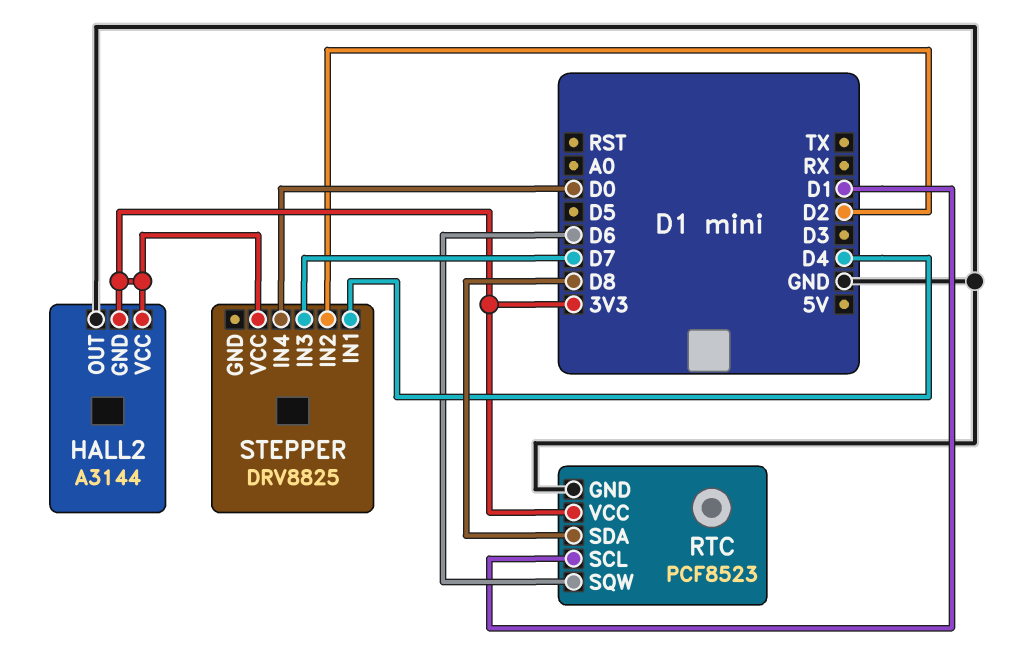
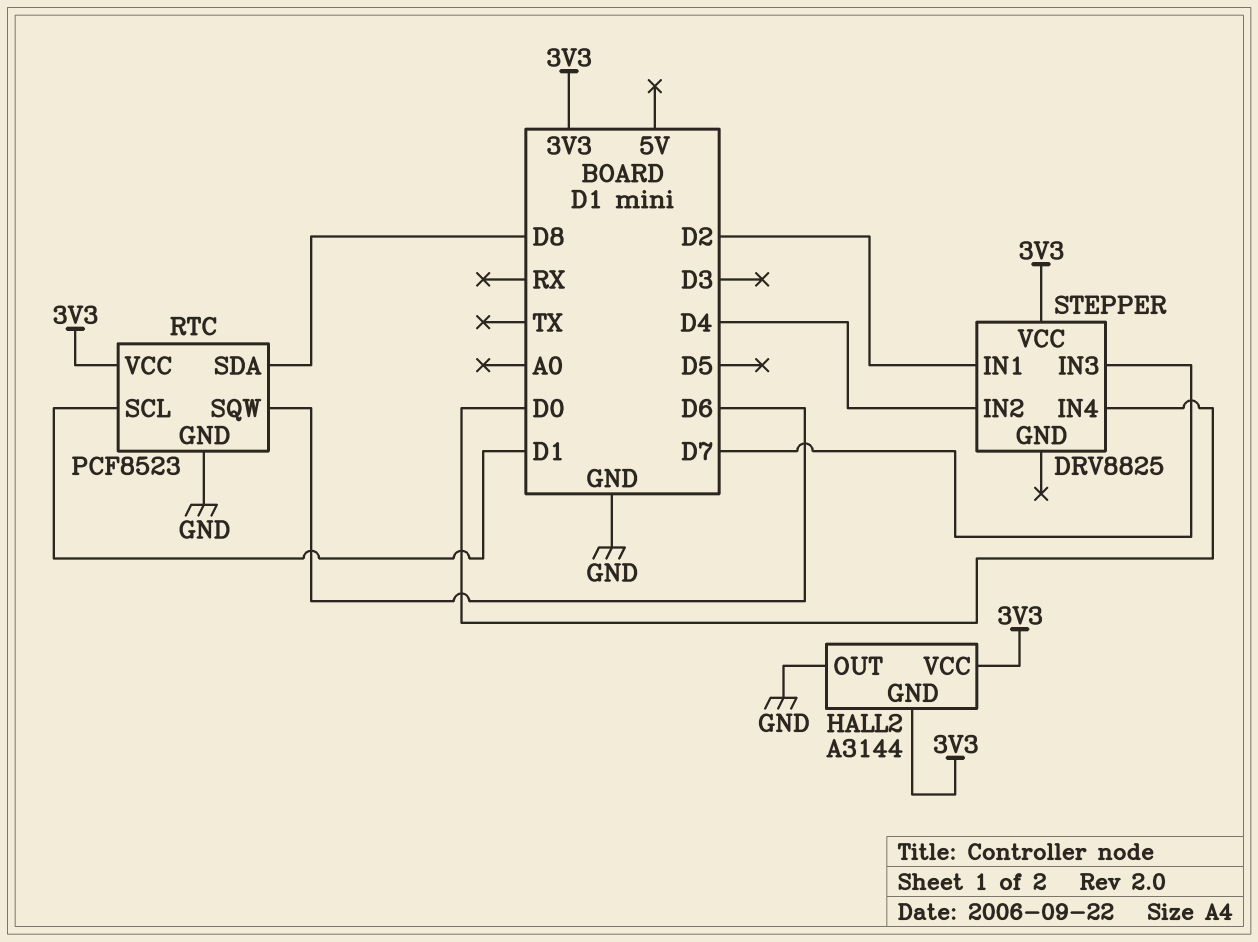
STEPPER pin IN1: D4 -> D2
STEPPER pin IN2: D2 -> D4

